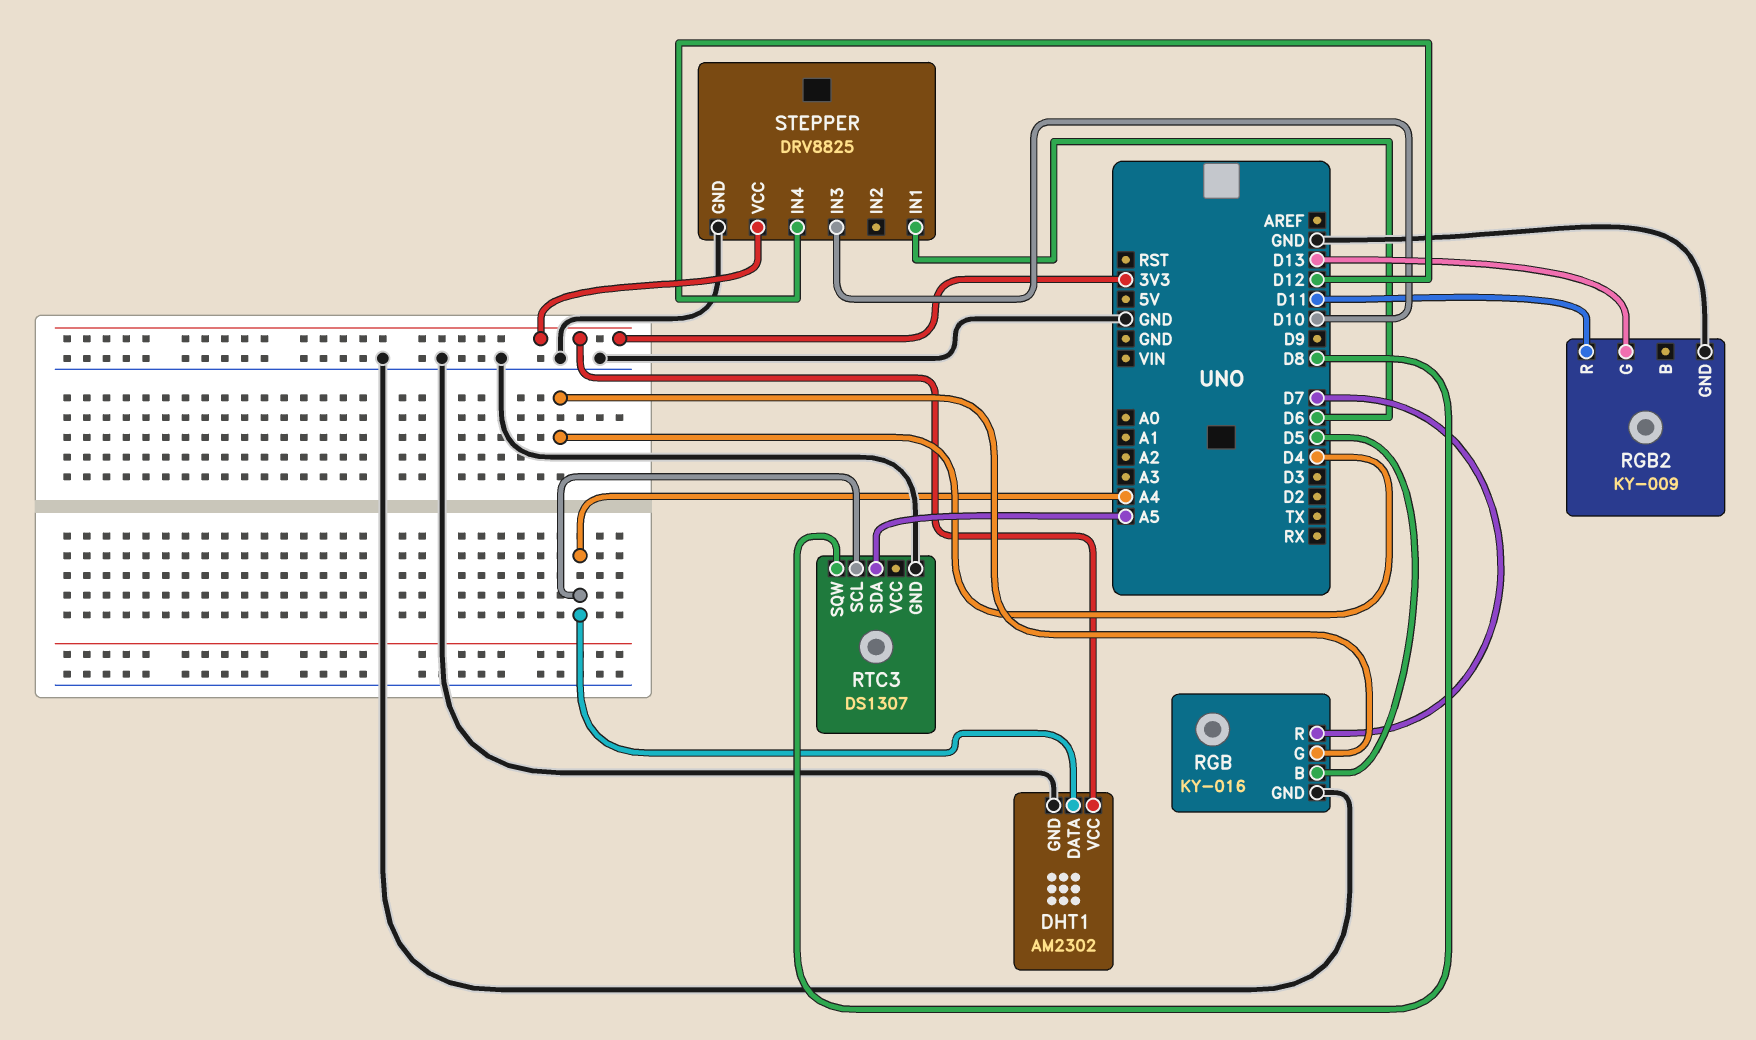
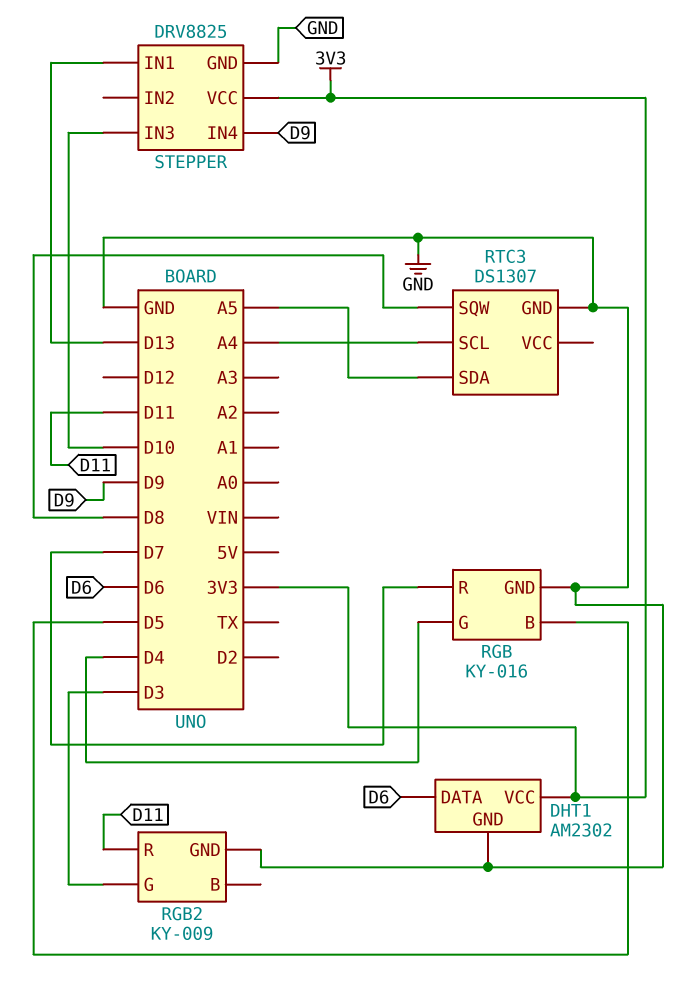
DHT1 pin DATA: A4 -> D6
RGB2 pin G: D13 -> D3
STEPPER pin IN1: D6 -> D13
STEPPER pin IN4: D12 -> D9

